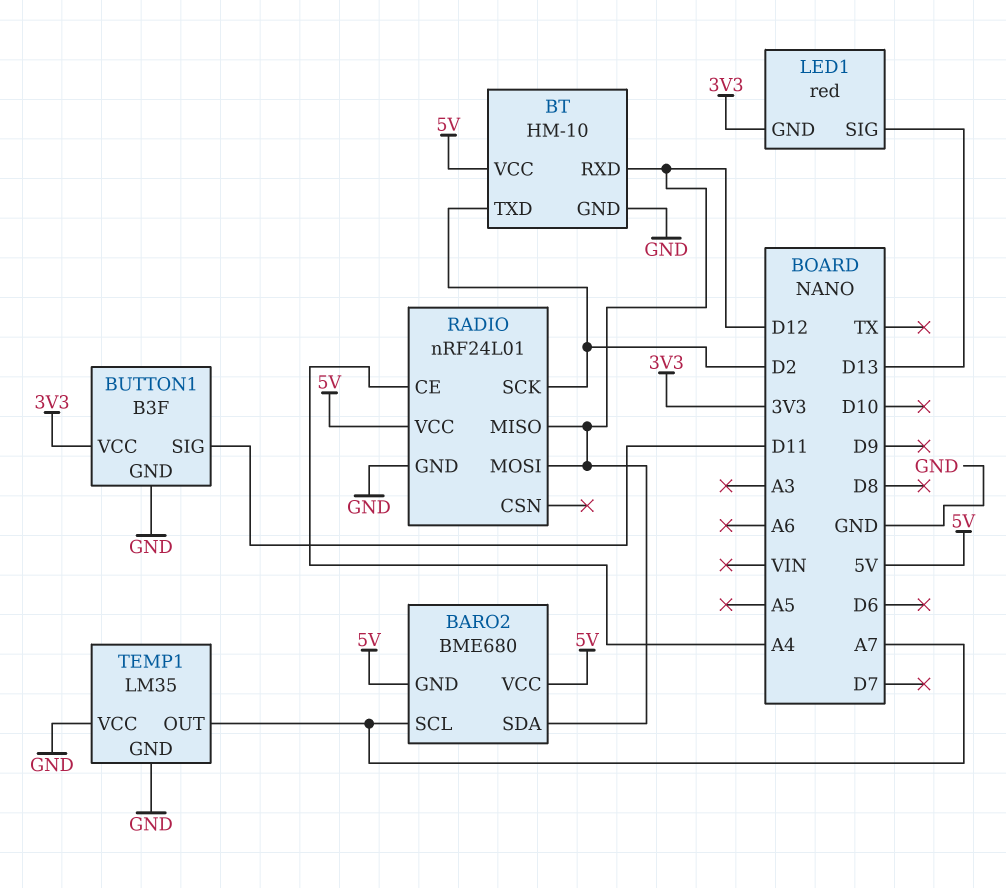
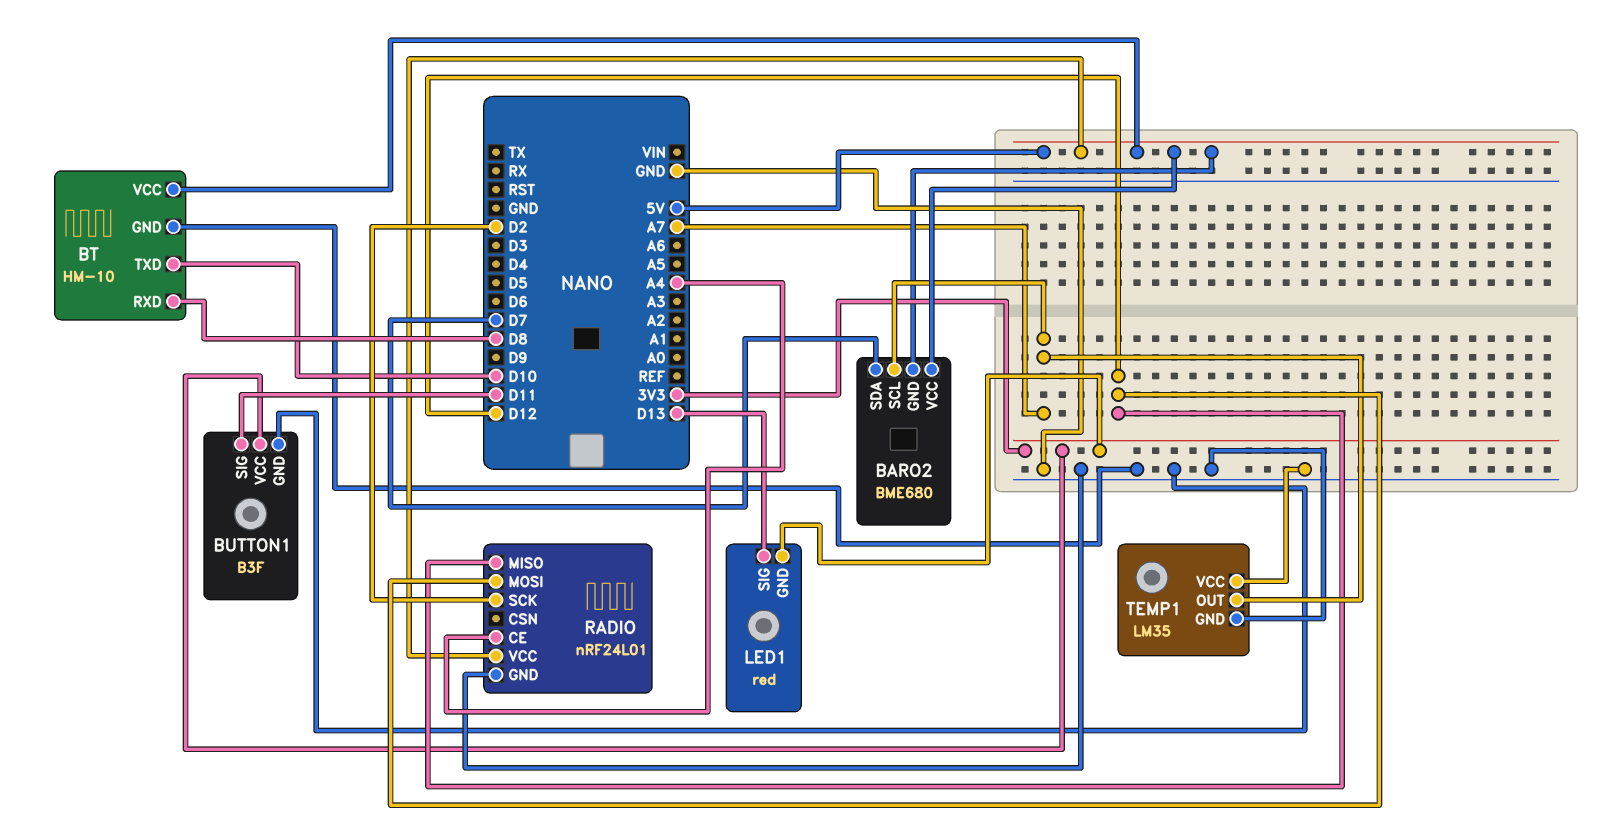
BARO2 pin SDA: D12 -> D7
BT pin RXD: D12 -> D8
BT pin TXD: D2 -> D10

